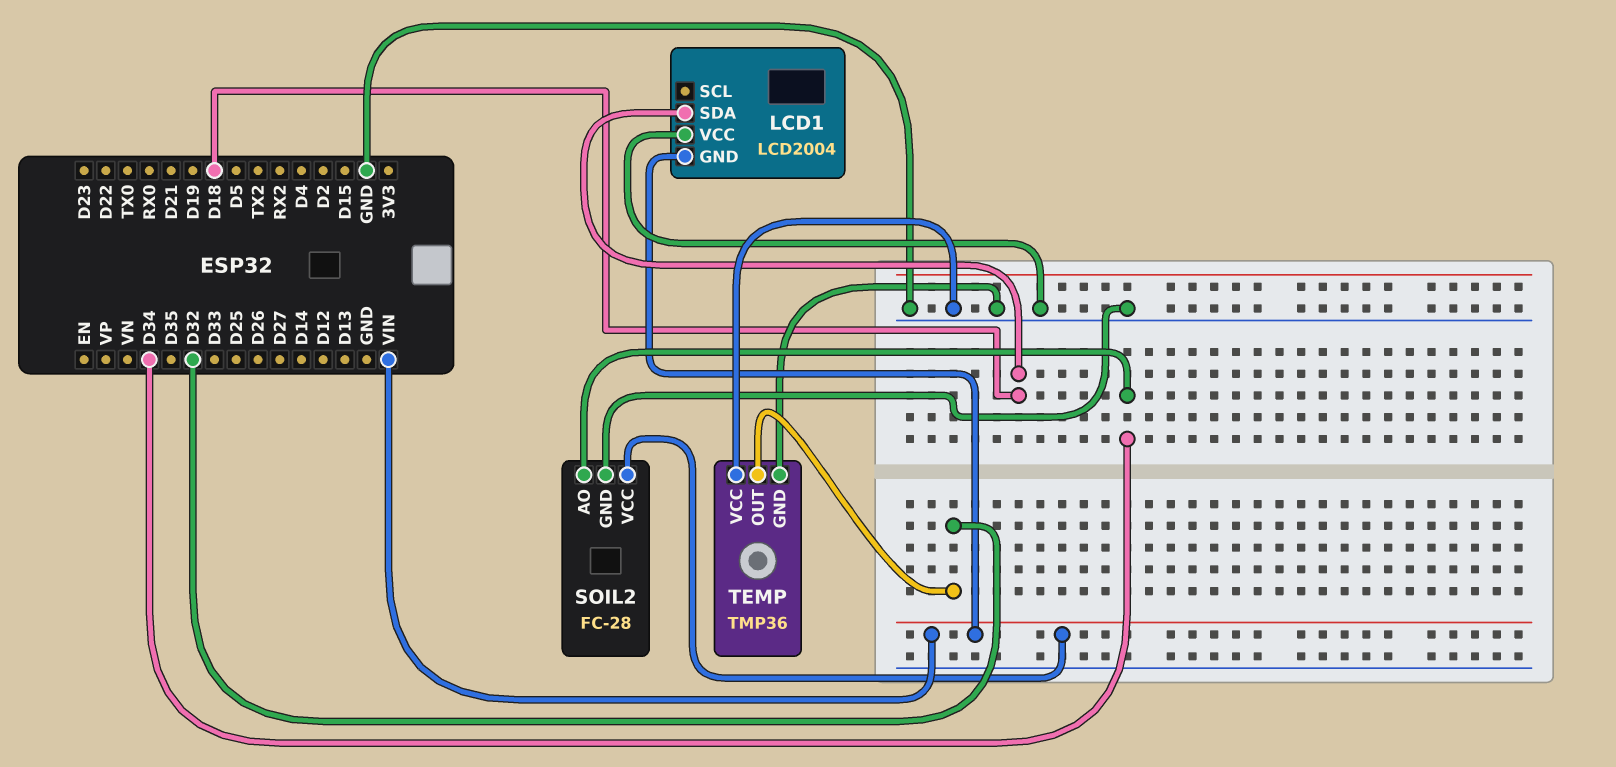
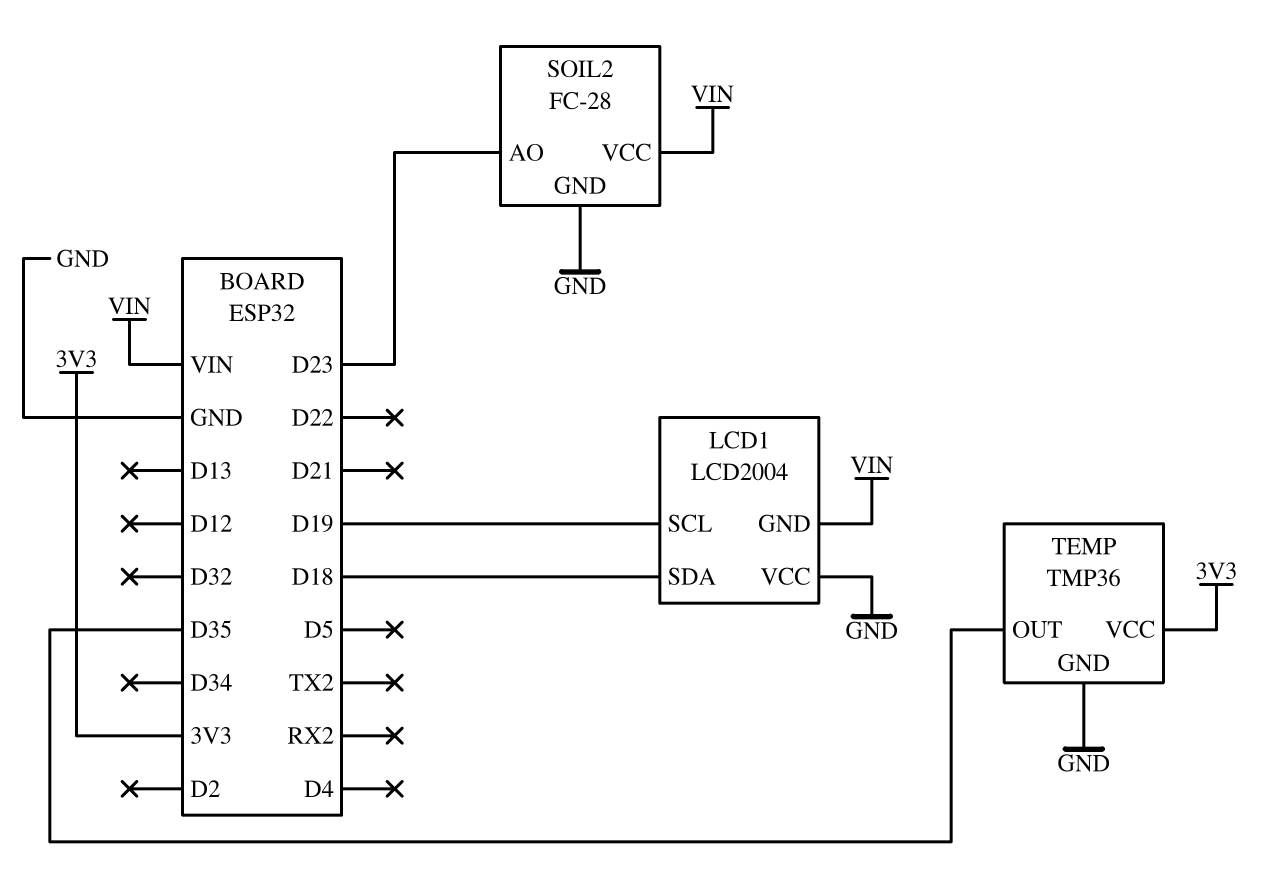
LCD1 pin SCL: none -> D19
SOIL2 pin AO: D34 -> D23
TEMP pin OUT: D32 -> D35
TEMP pin VCC: GND -> 3V3

